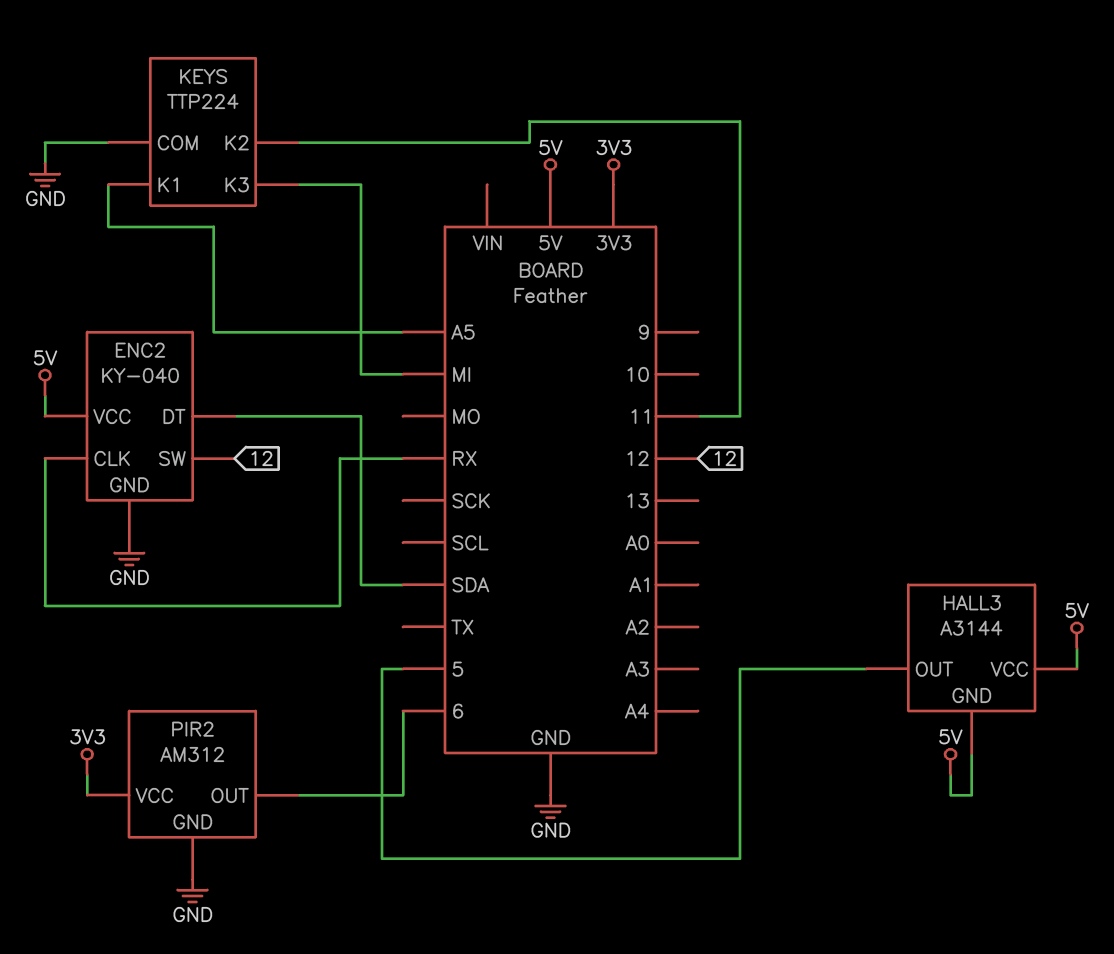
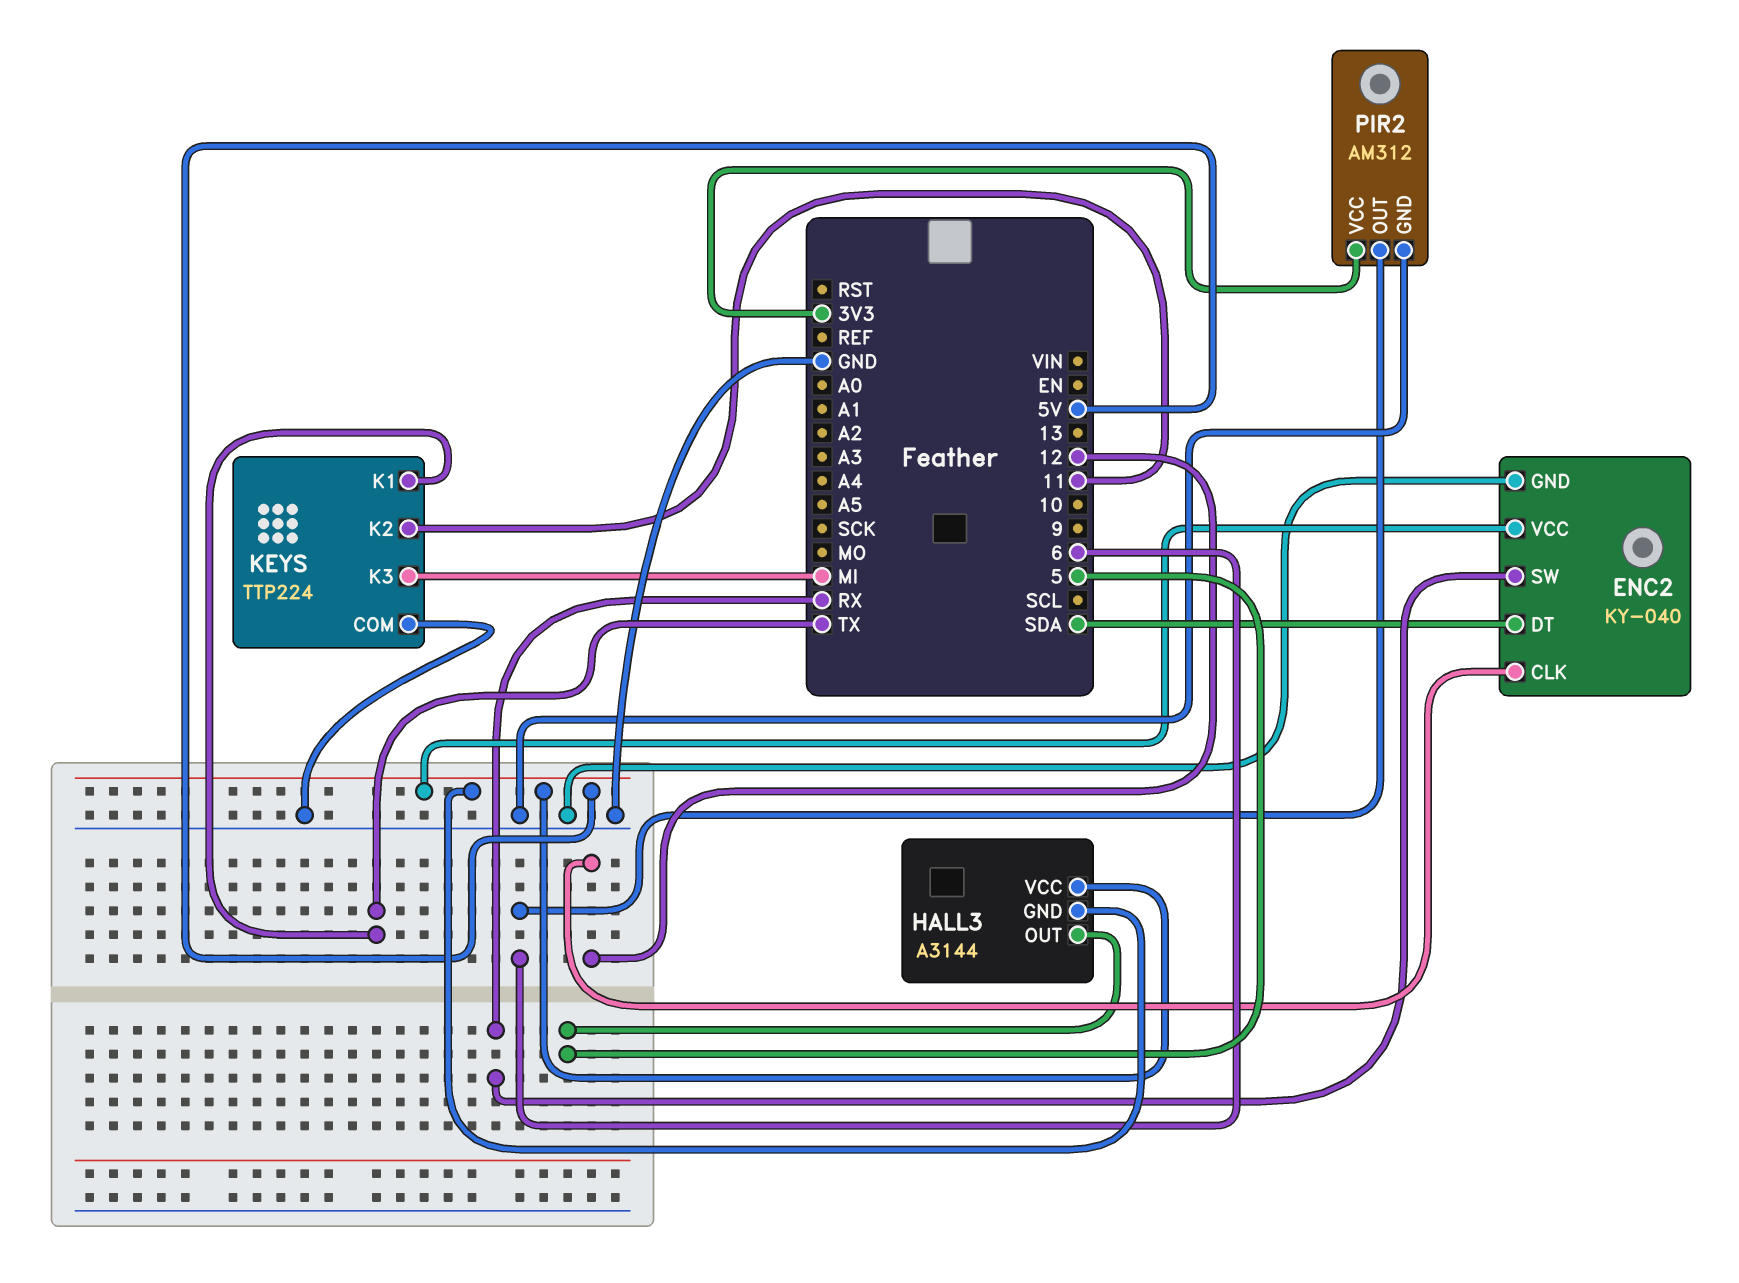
ENC2 pin CLK: RX -> 12
ENC2 pin SW: 12 -> RX
KEYS pin K1: A5 -> TX

